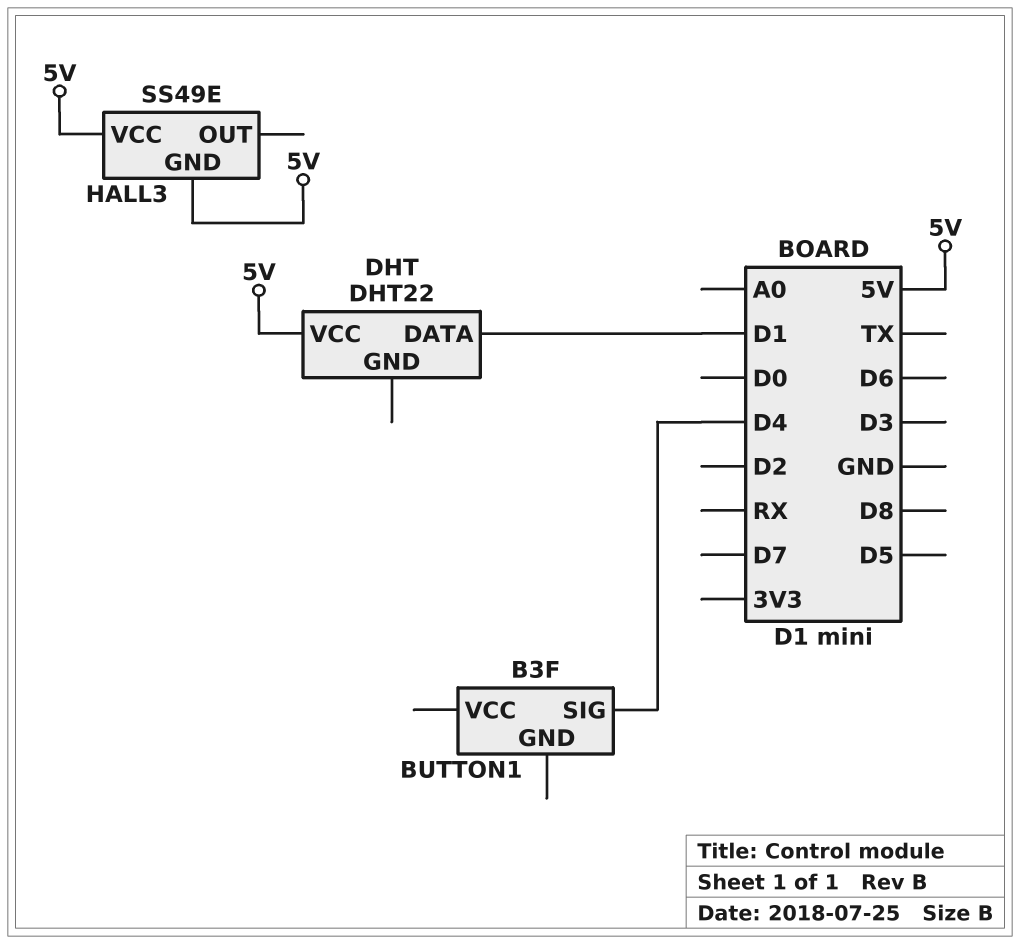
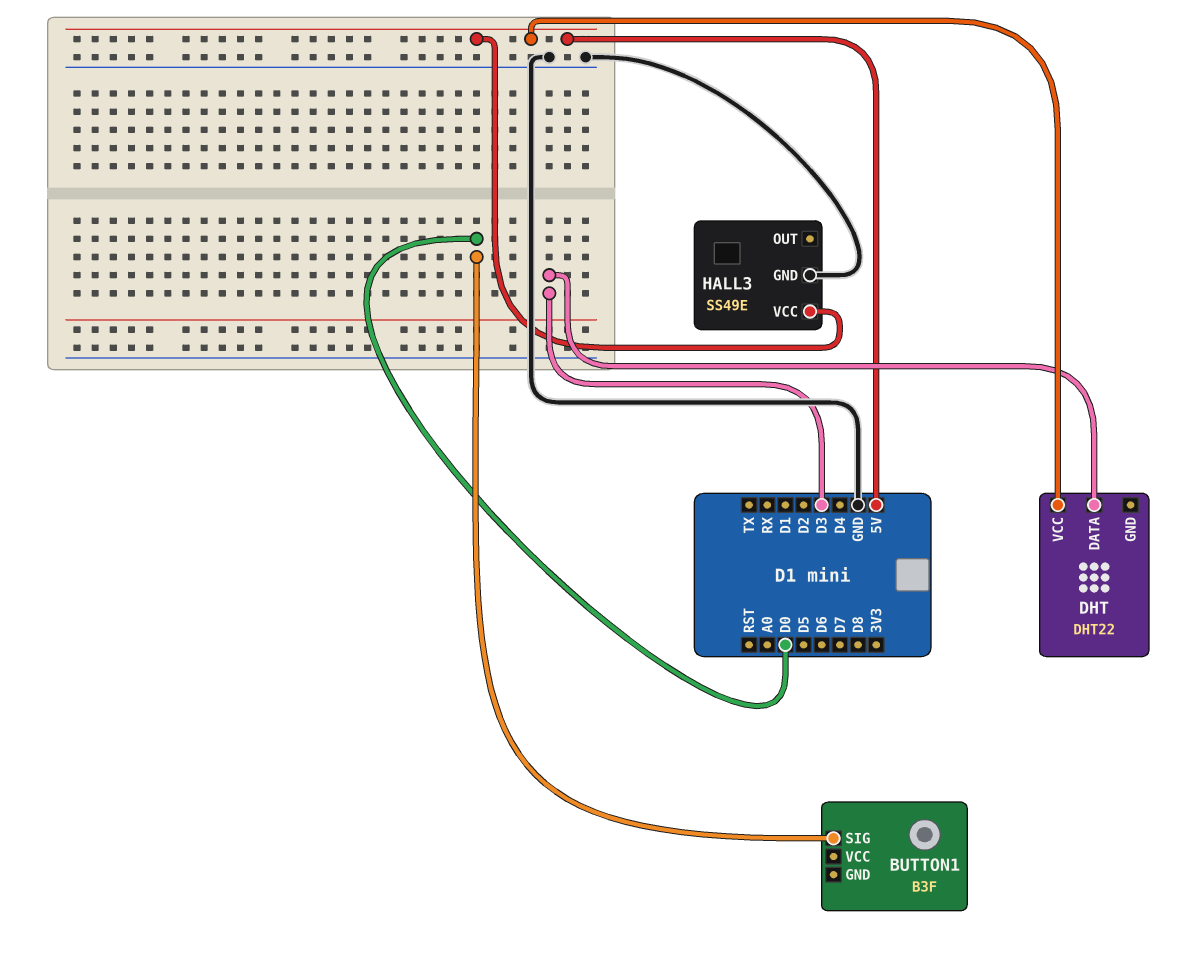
BUTTON1 pin SIG: D4 -> D0
DHT pin DATA: D1 -> D3
HALL3 pin GND: 5V -> GND

